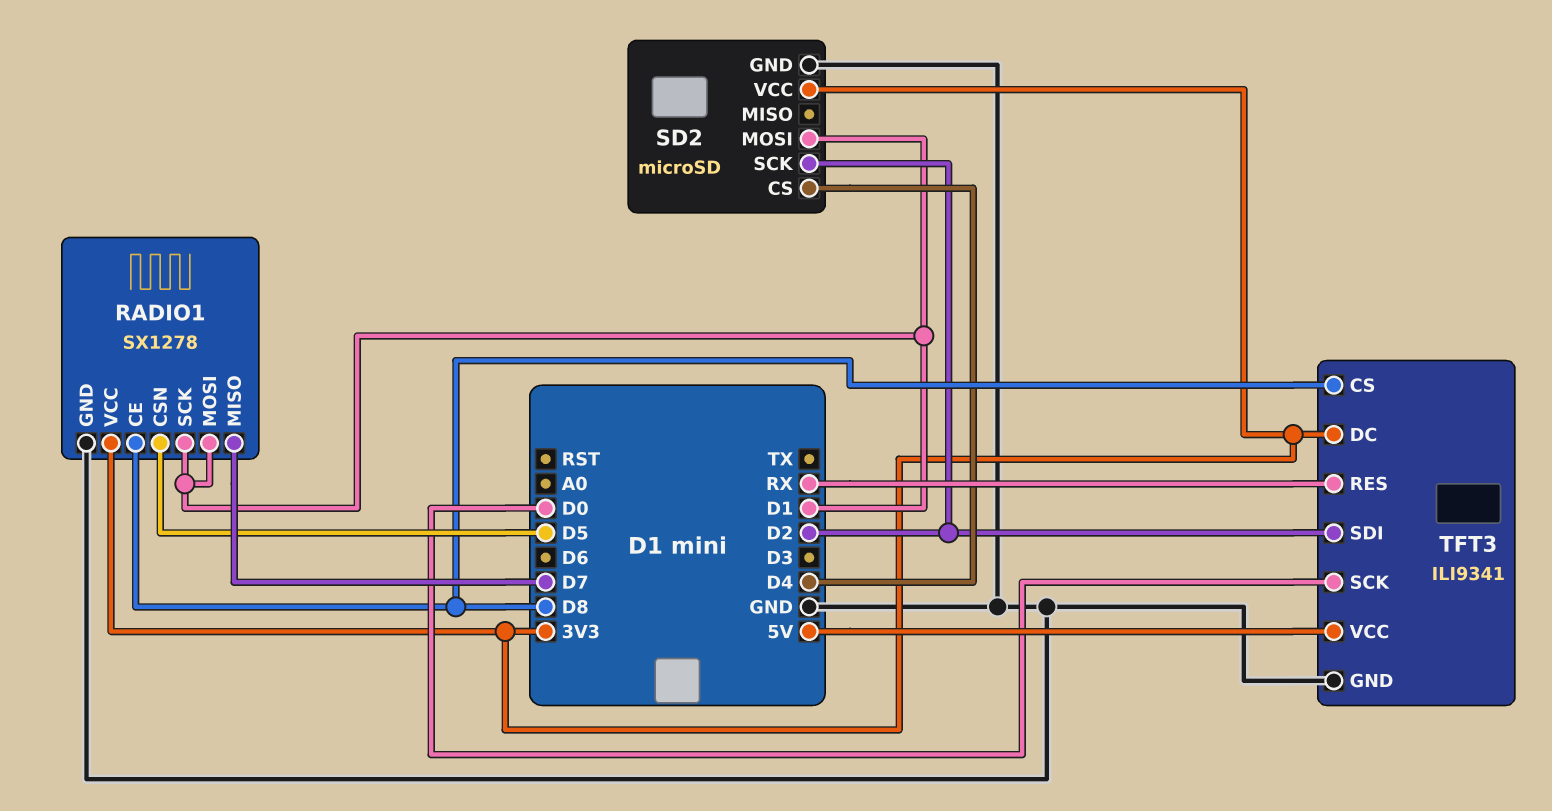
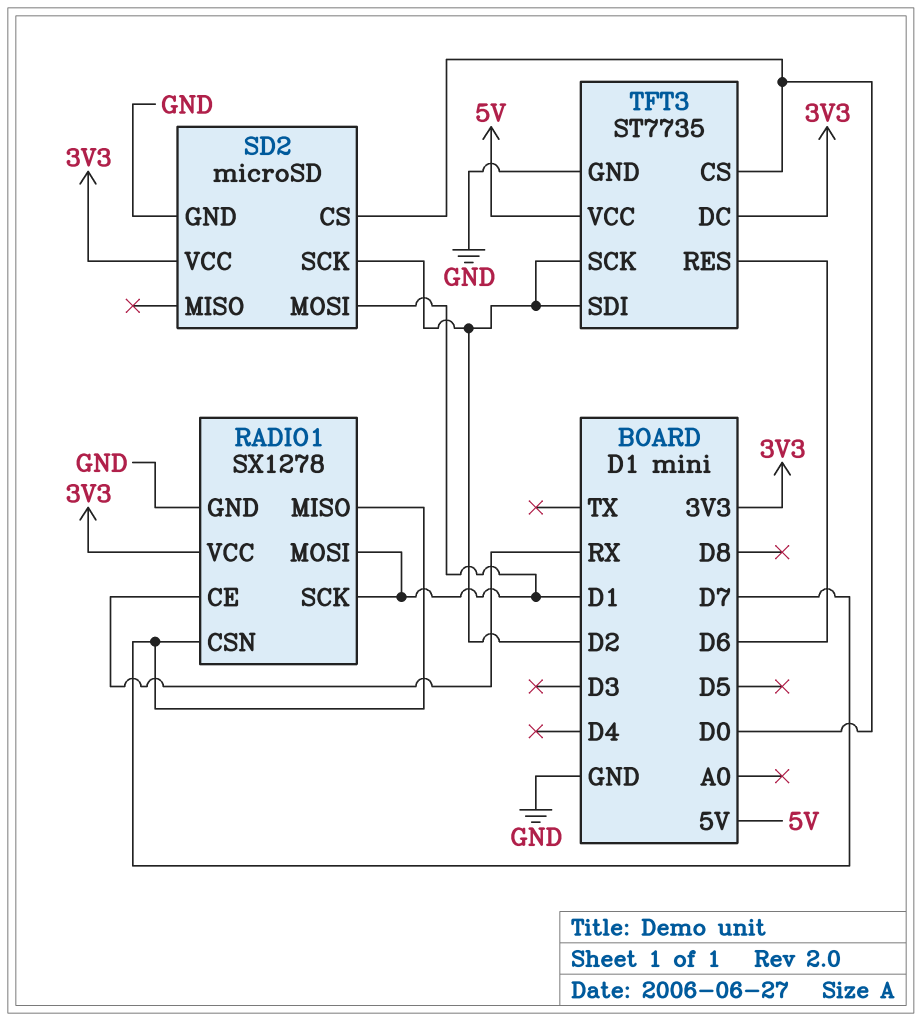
RADIO1 pin CE: D8 -> RX
RADIO1 pin CSN: D5 -> D7
SD2 pin CS: D4 -> D0
TFT3: ILI9341 -> ST7735
TFT3 pin CS: D8 -> D0
TFT3 pin RES: RX -> D6
TFT3 pin SCK: D0 -> D2

